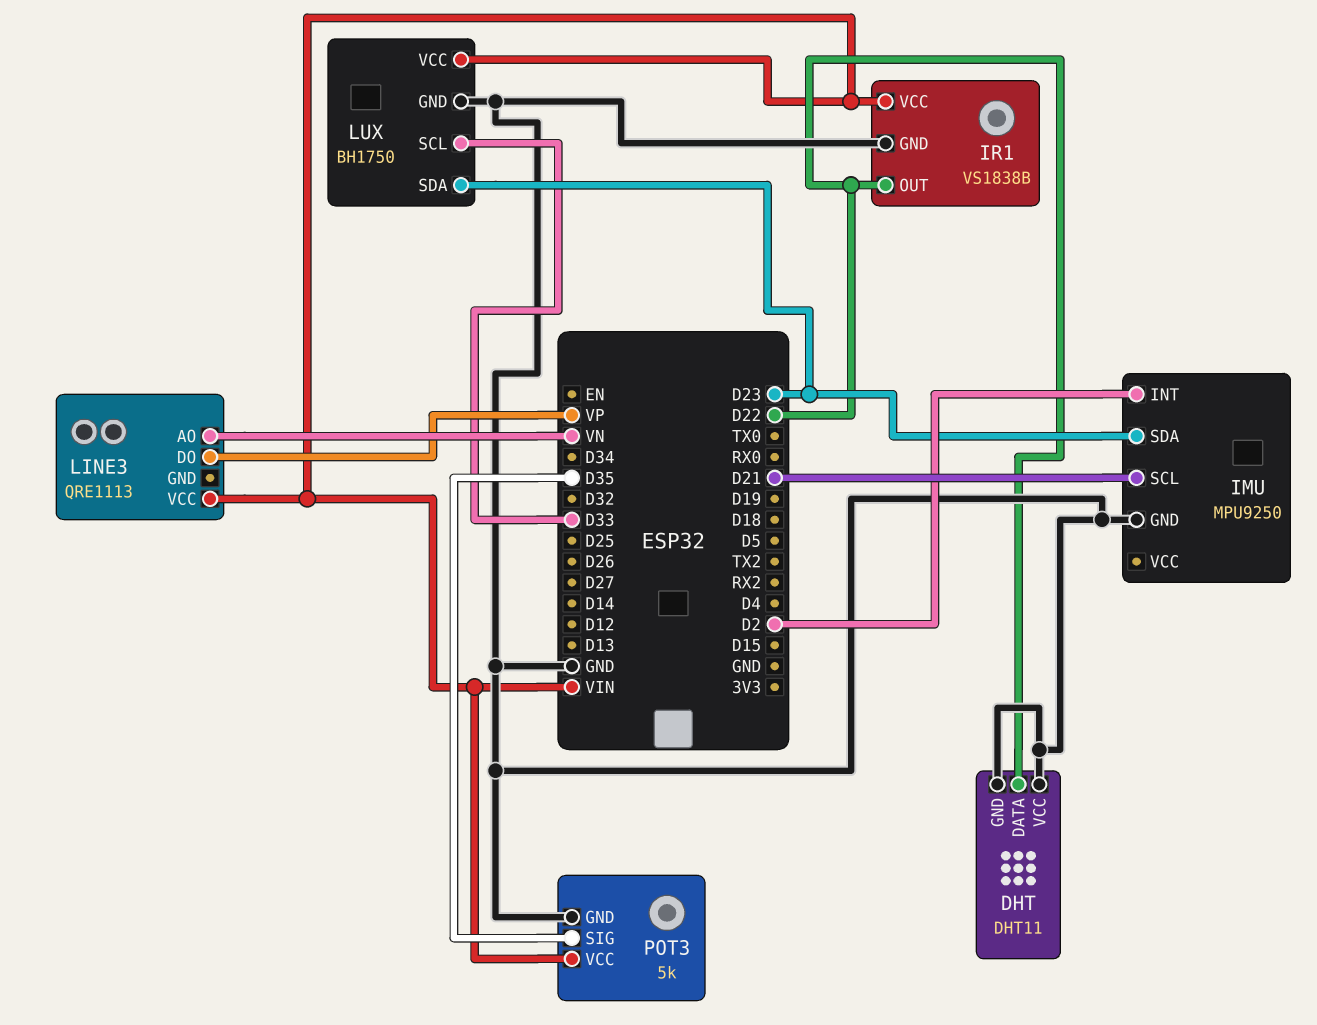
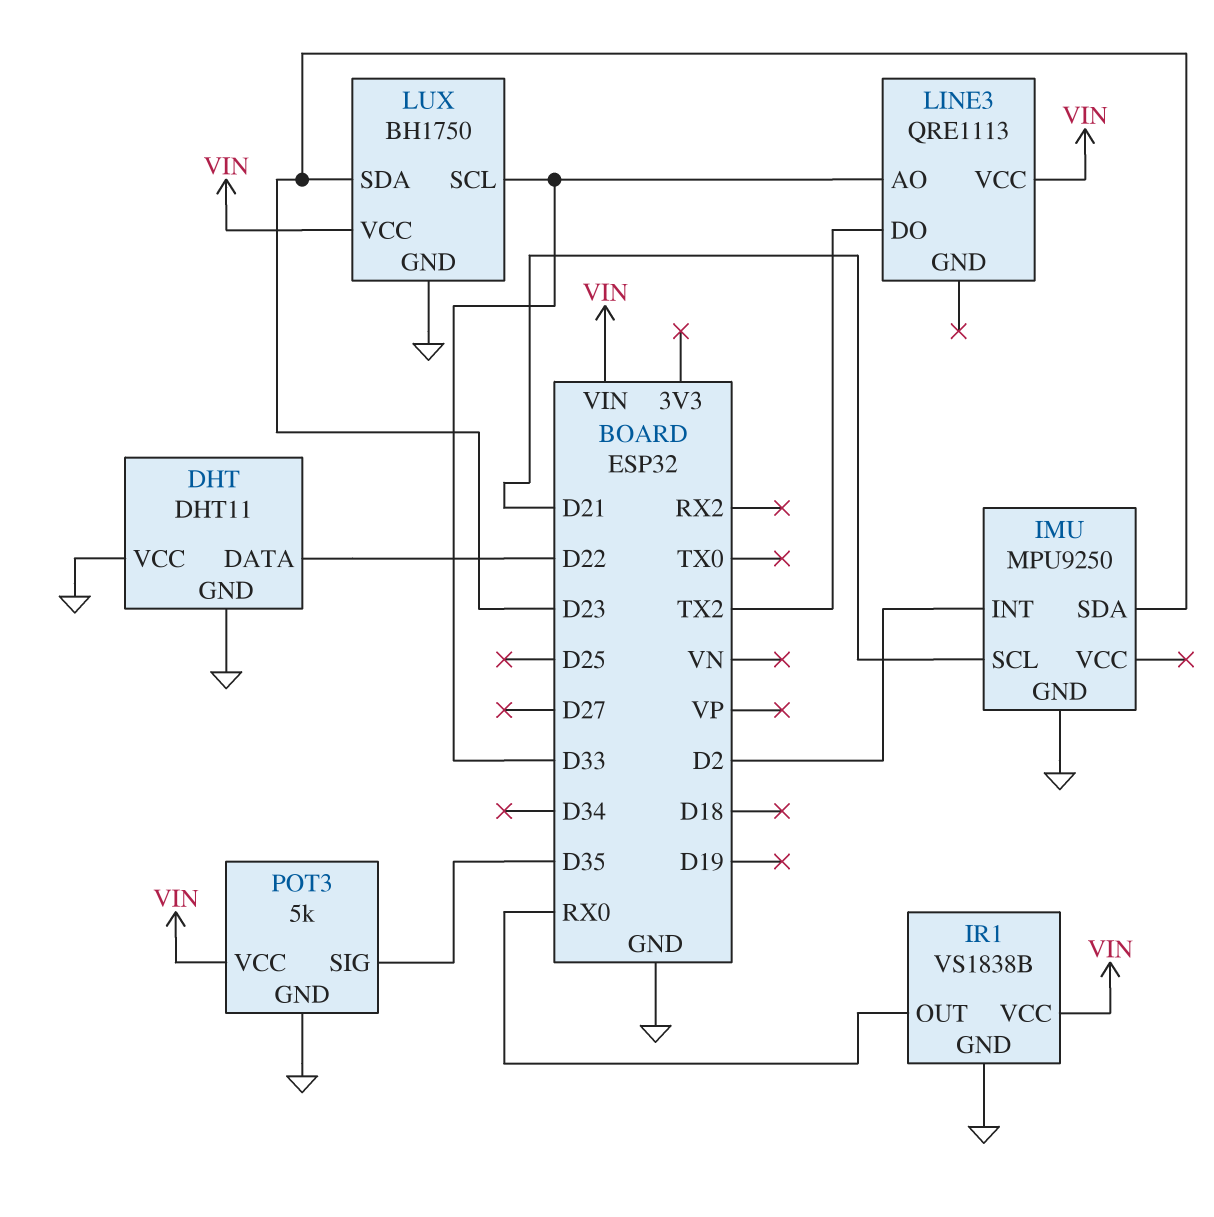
IR1 pin OUT: D22 -> RX0
LINE3 pin AO: VN -> D33
LINE3 pin DO: VP -> TX2

